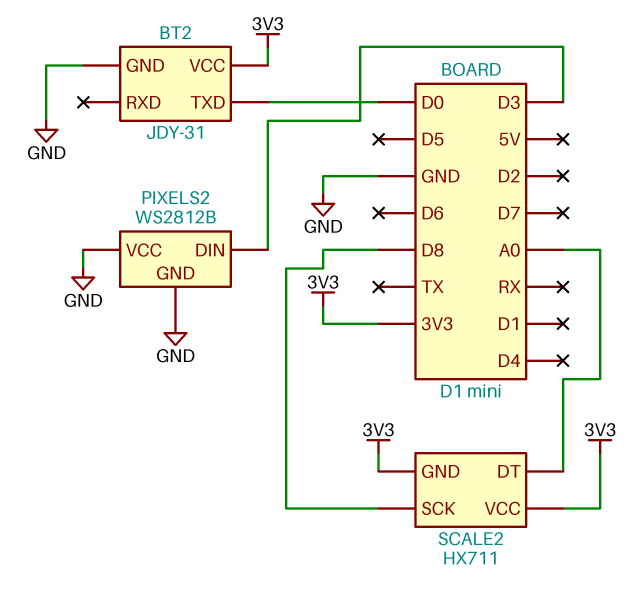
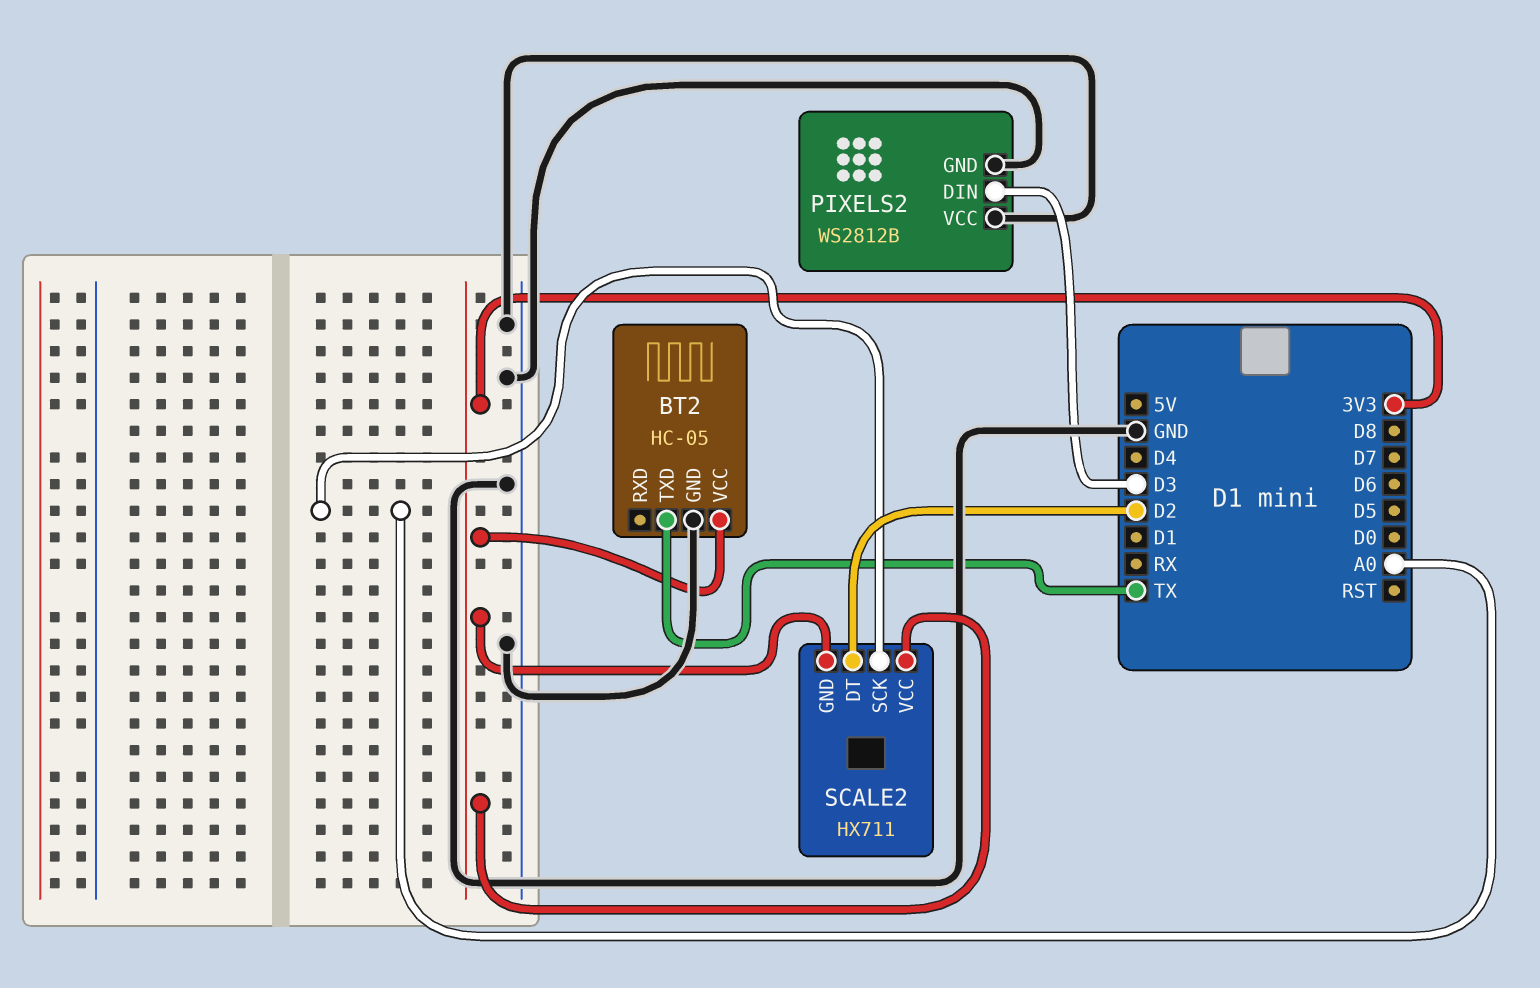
BT2: JDY-31 -> HC-05
BT2 pin TXD: D0 -> TX
SCALE2 pin DT: A0 -> D2
SCALE2 pin SCK: D8 -> A0

